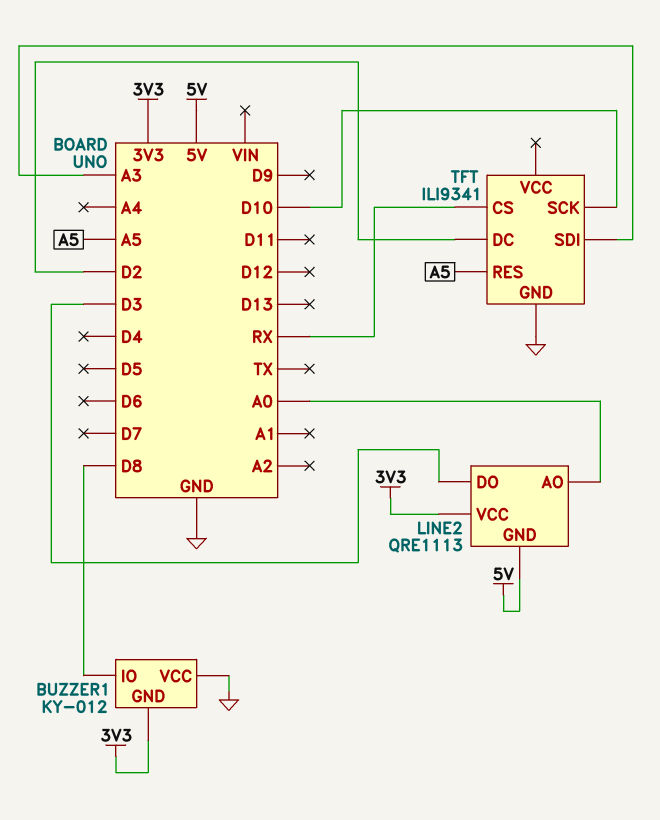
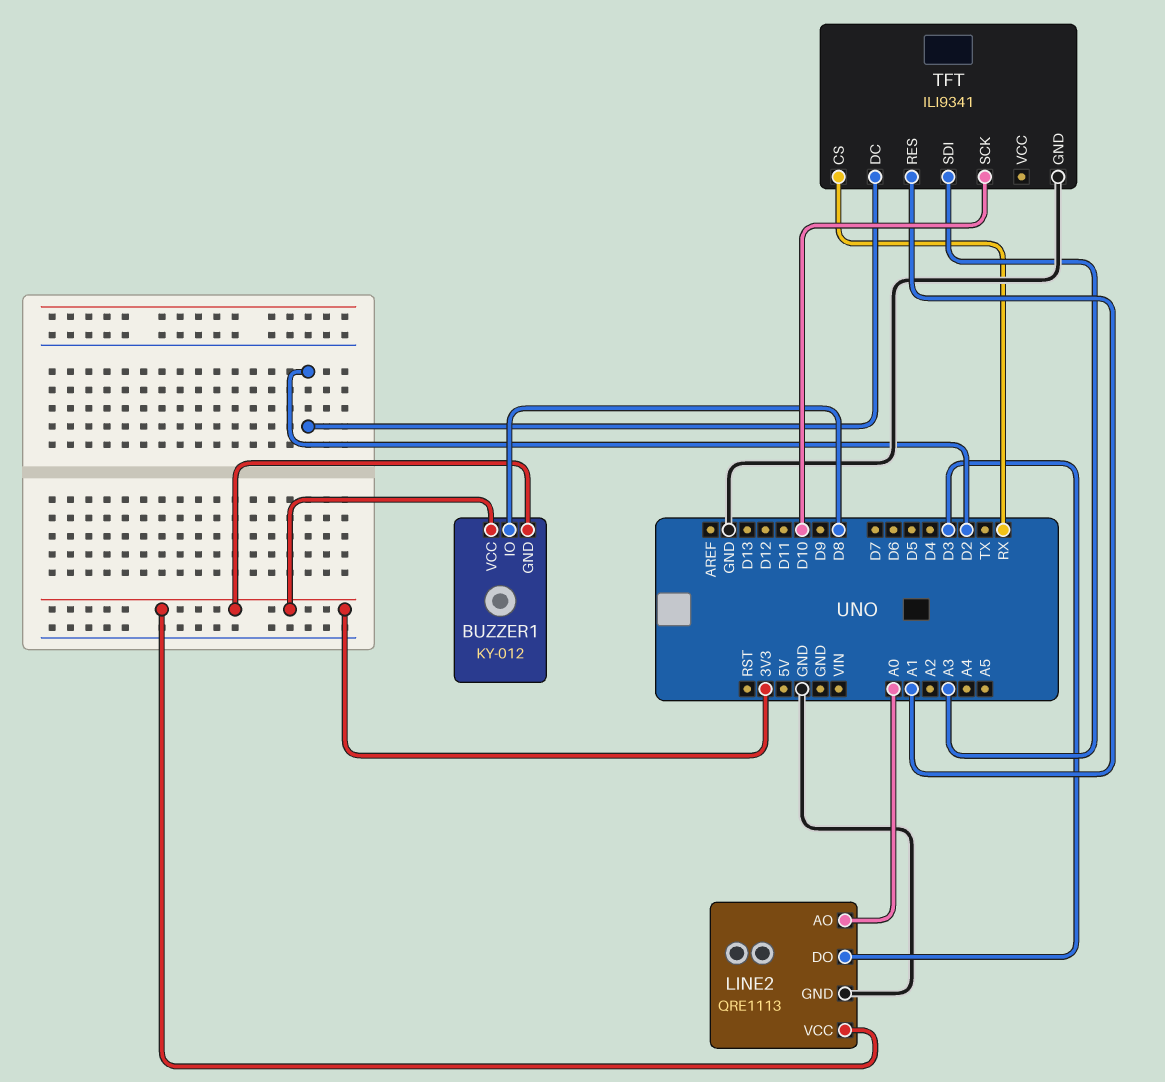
BUZZER1 pin VCC: GND -> 3V3
LINE2 pin GND: 5V -> GND
TFT pin RES: A5 -> A1

